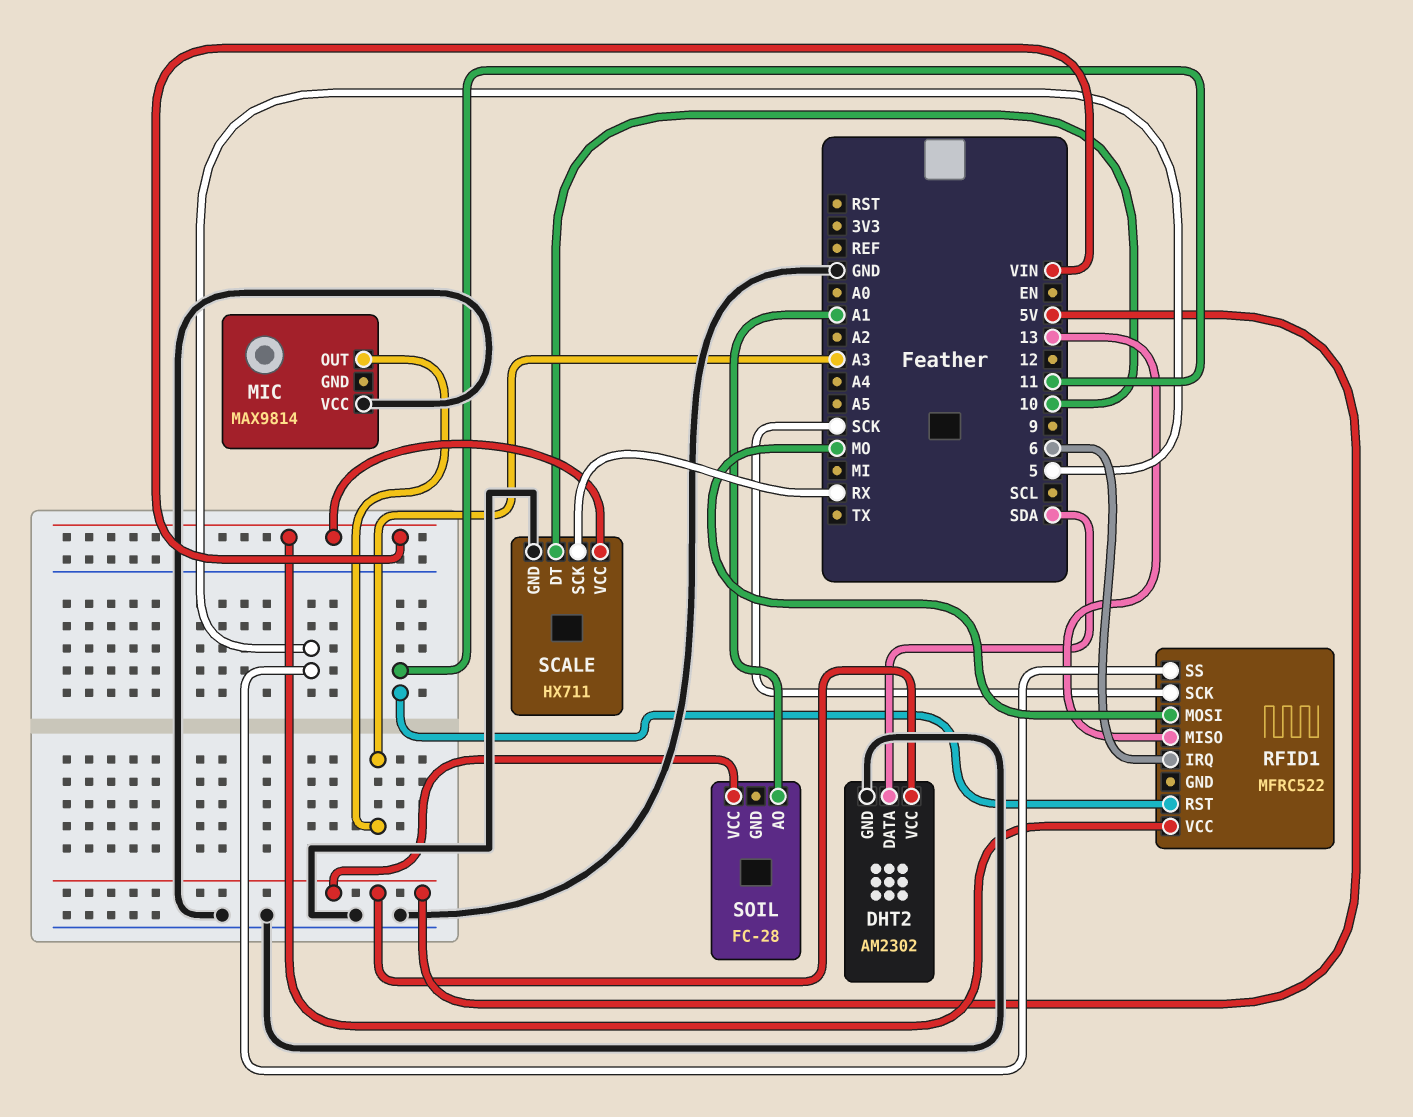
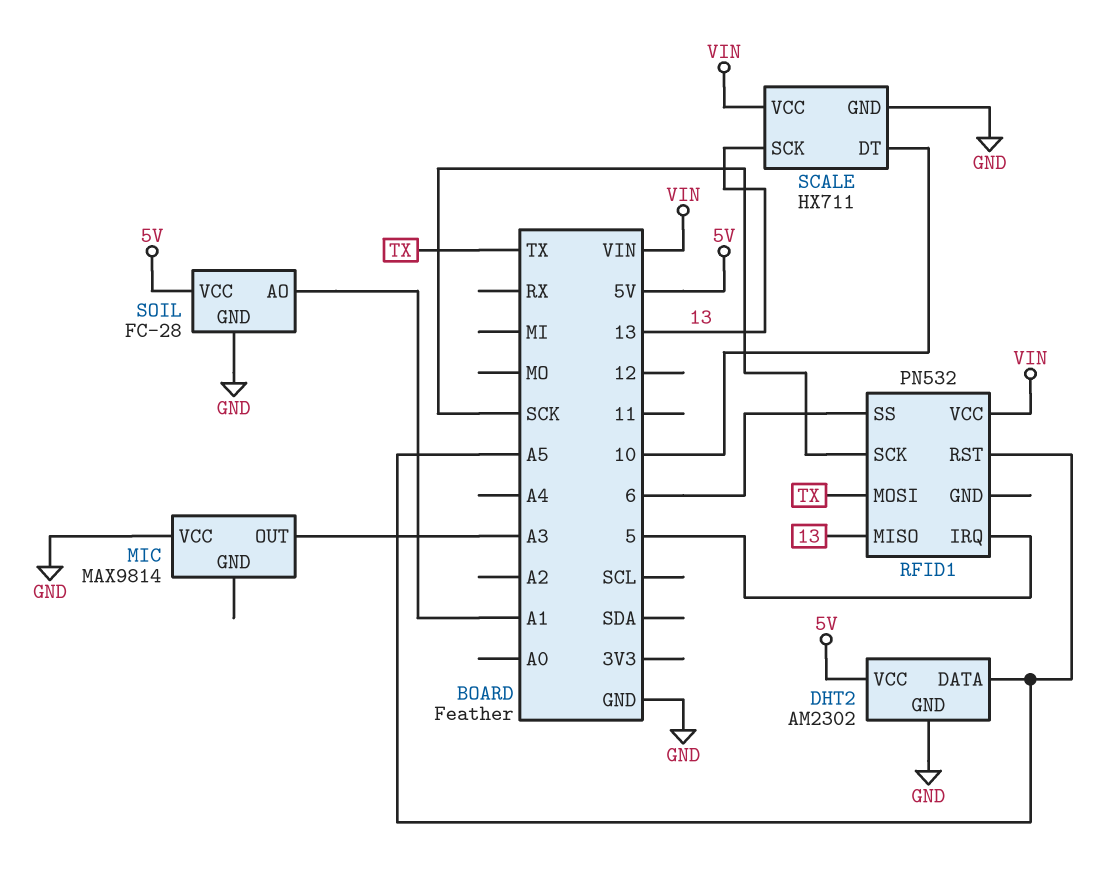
DHT2 pin DATA: SDA -> A5
RFID1: MFRC522 -> PN532
RFID1 pin IRQ: 6 -> 5
RFID1 pin MOSI: MO -> TX
RFID1 pin RST: 11 -> A5
RFID1 pin SS: 5 -> 6
SCALE pin SCK: RX -> 13
SOIL pin GND: none -> GND

